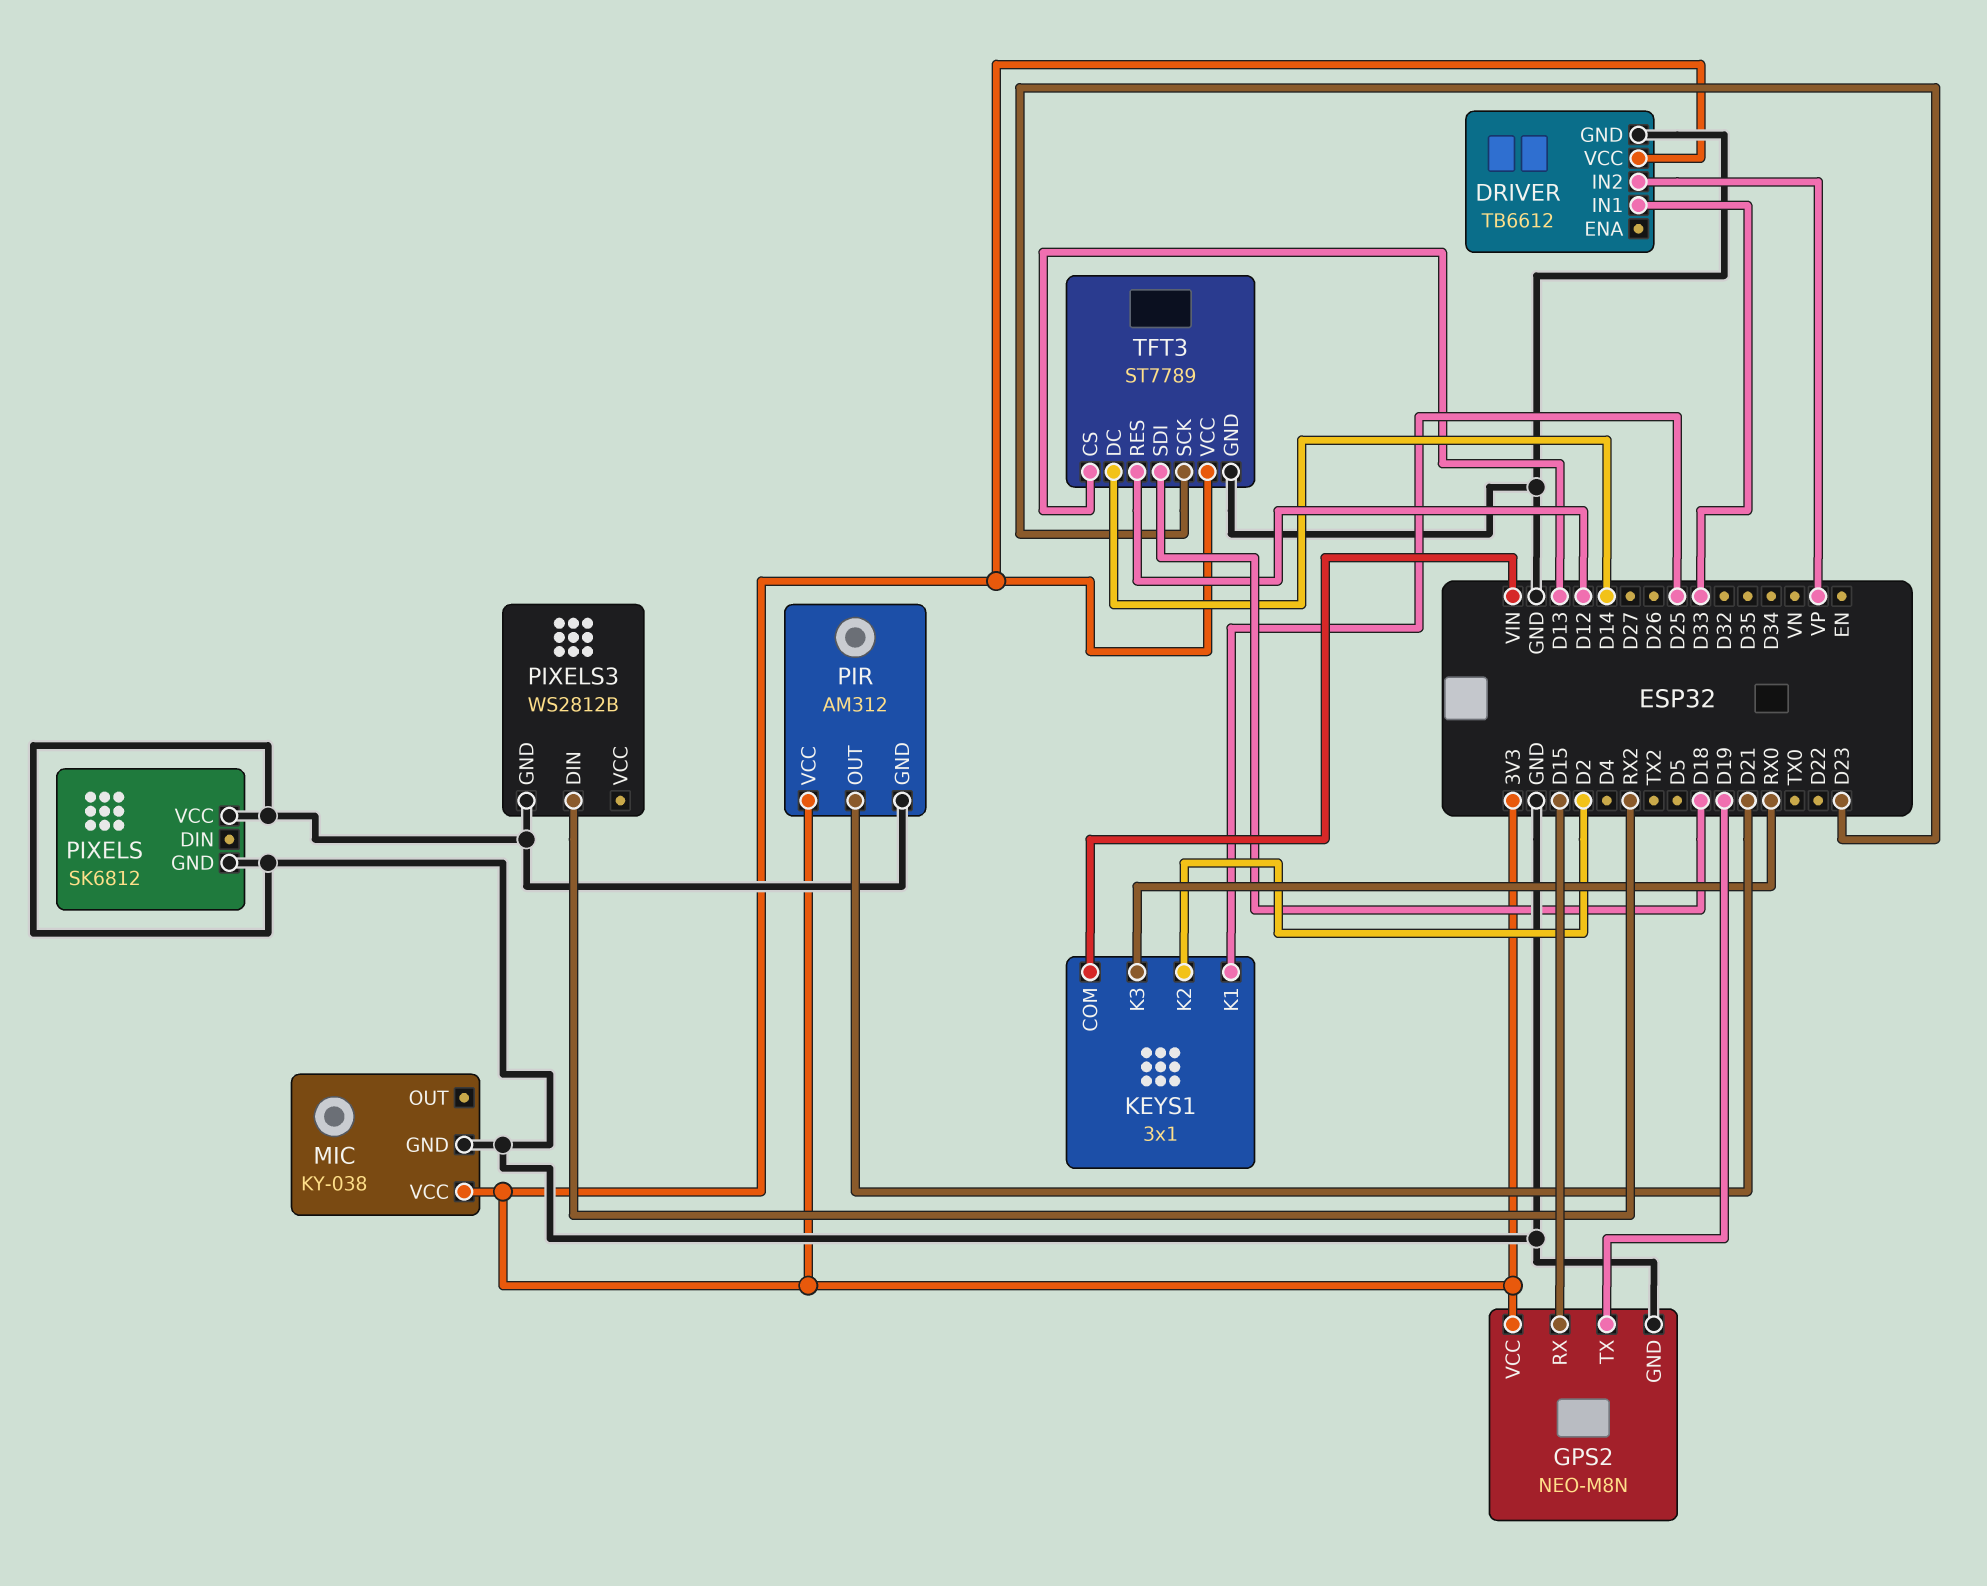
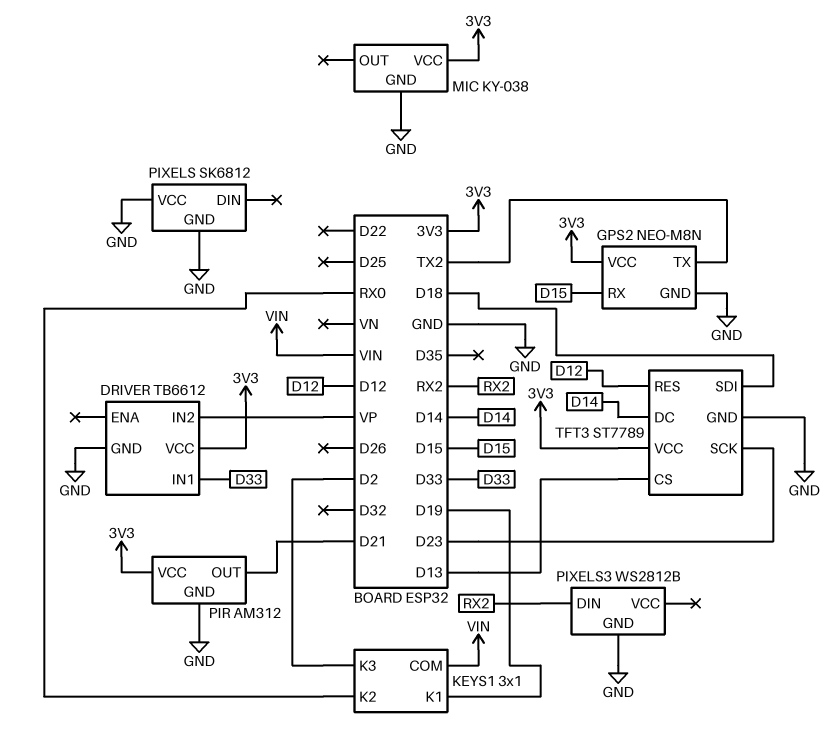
GPS2 pin TX: D19 -> TX2
KEYS1 pin K1: D25 -> D19
KEYS1 pin K2: D2 -> RX0
KEYS1 pin K3: RX0 -> D2

